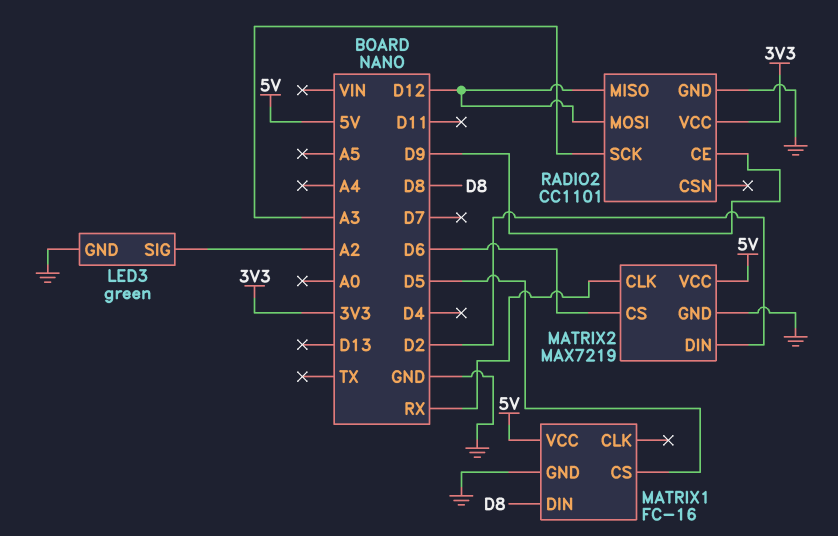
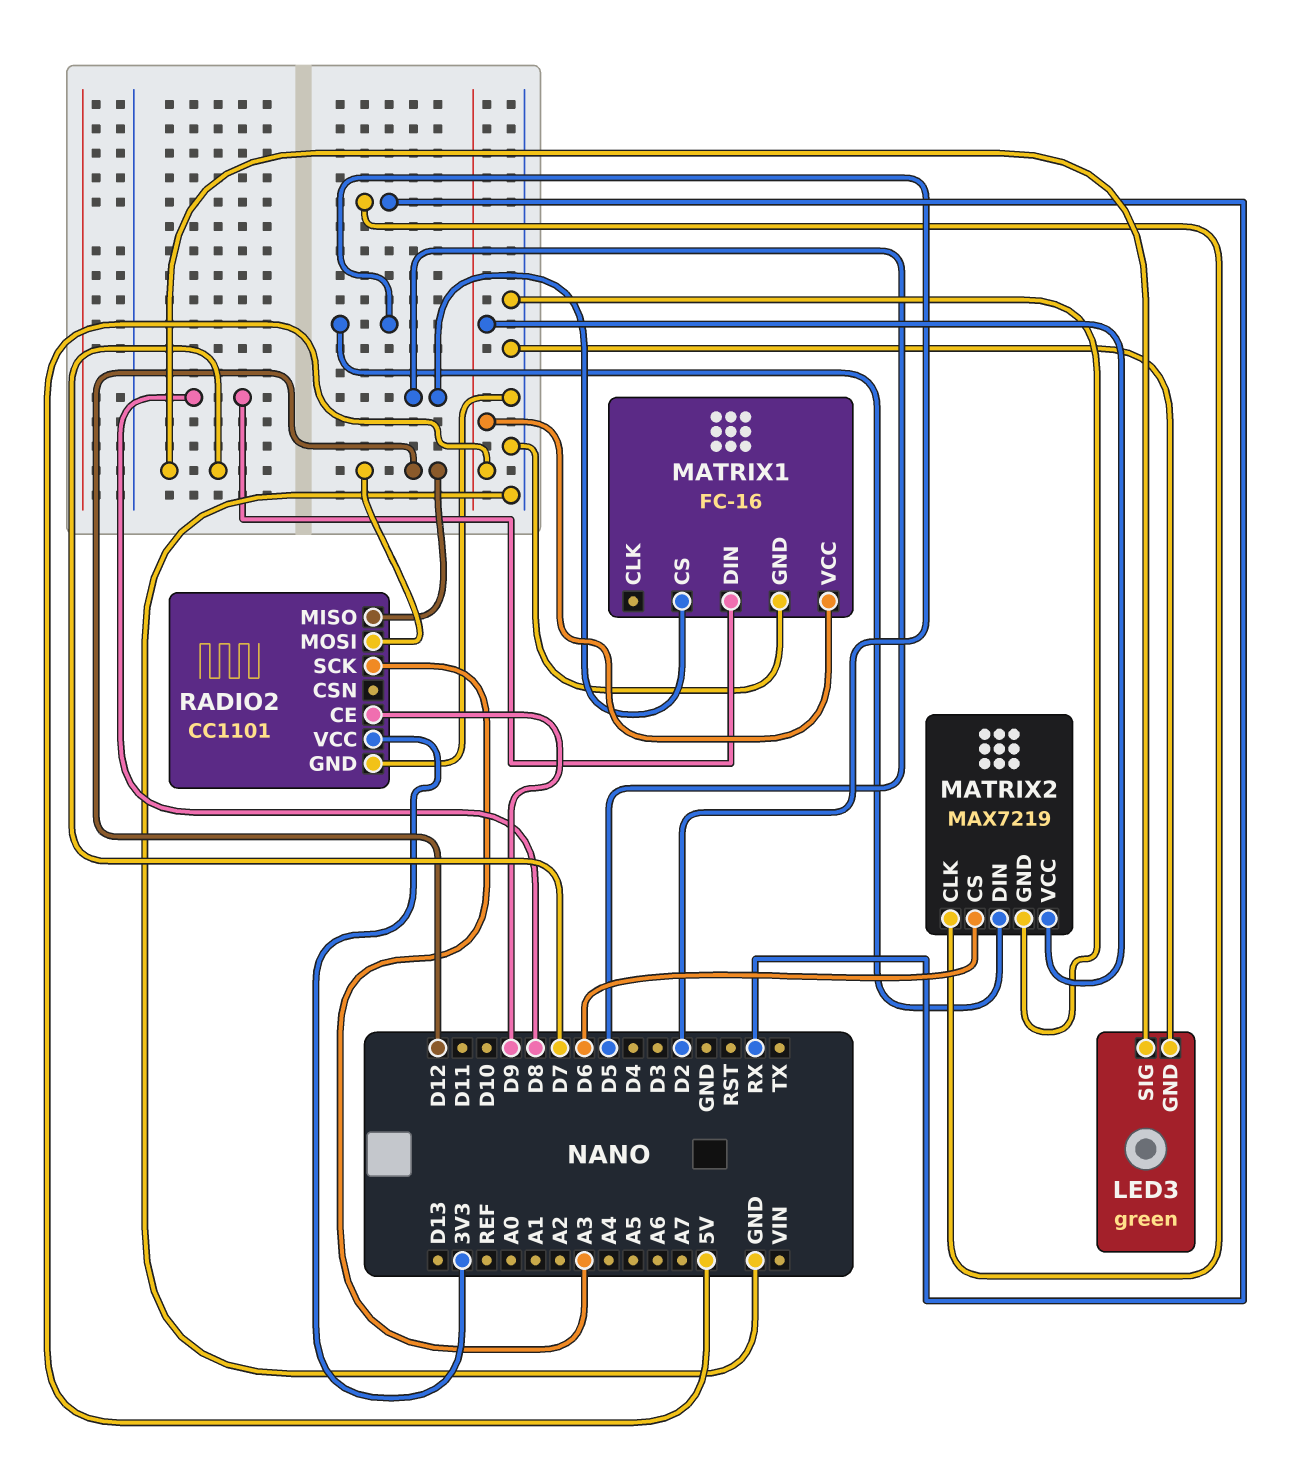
LED3 pin SIG: A2 -> D7

